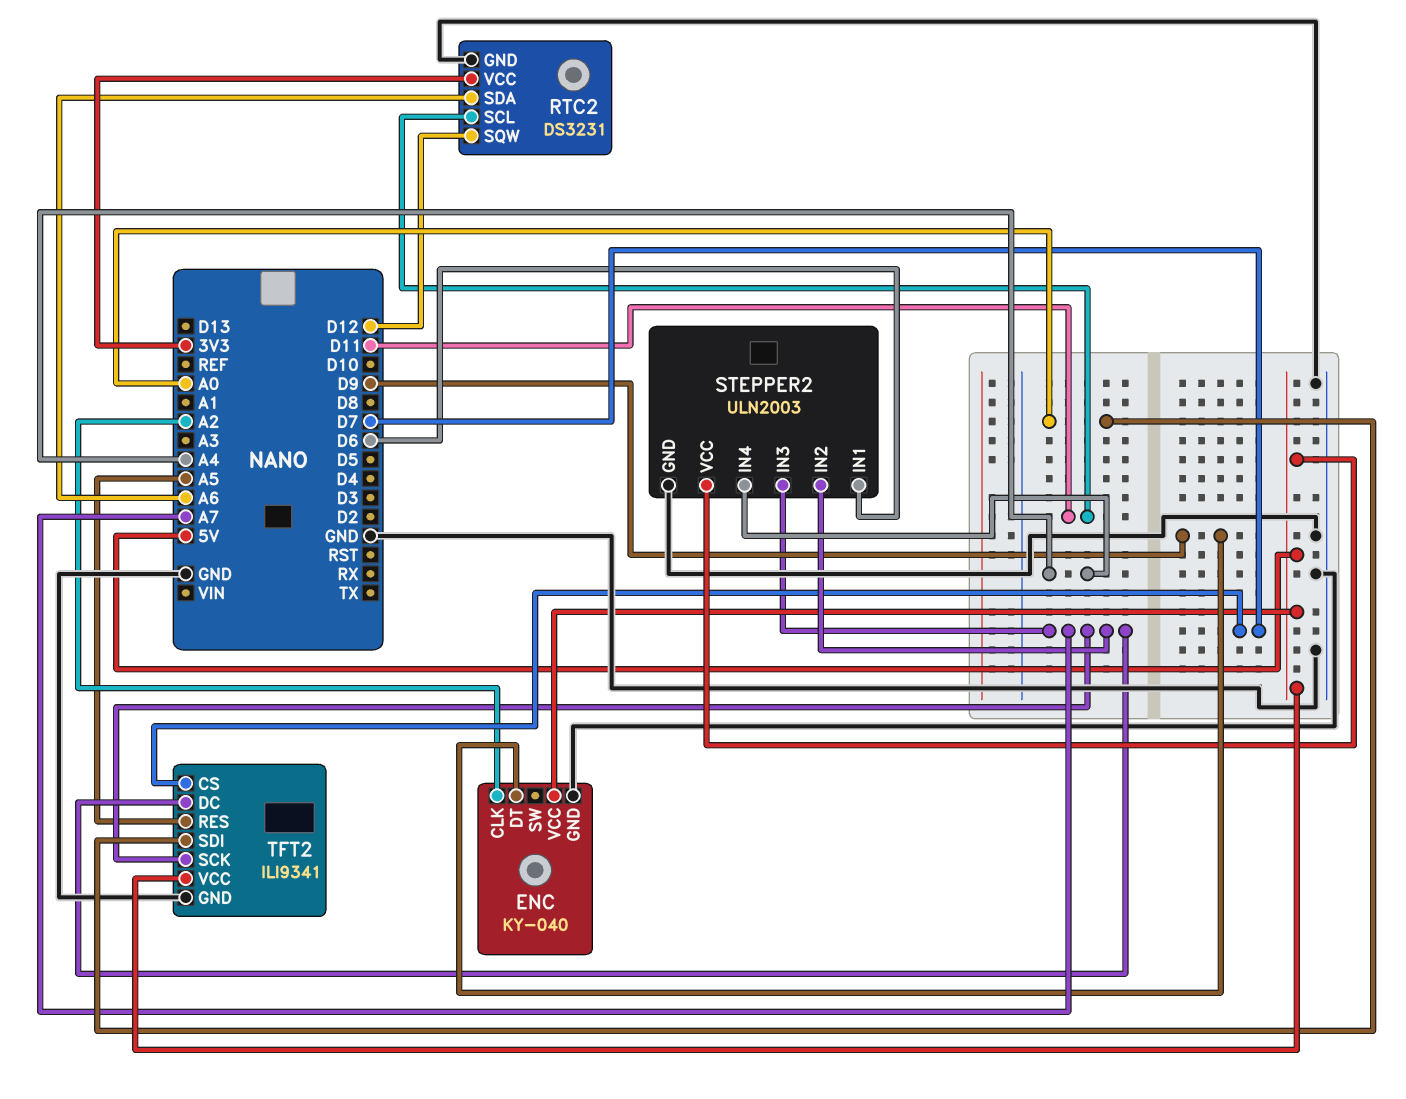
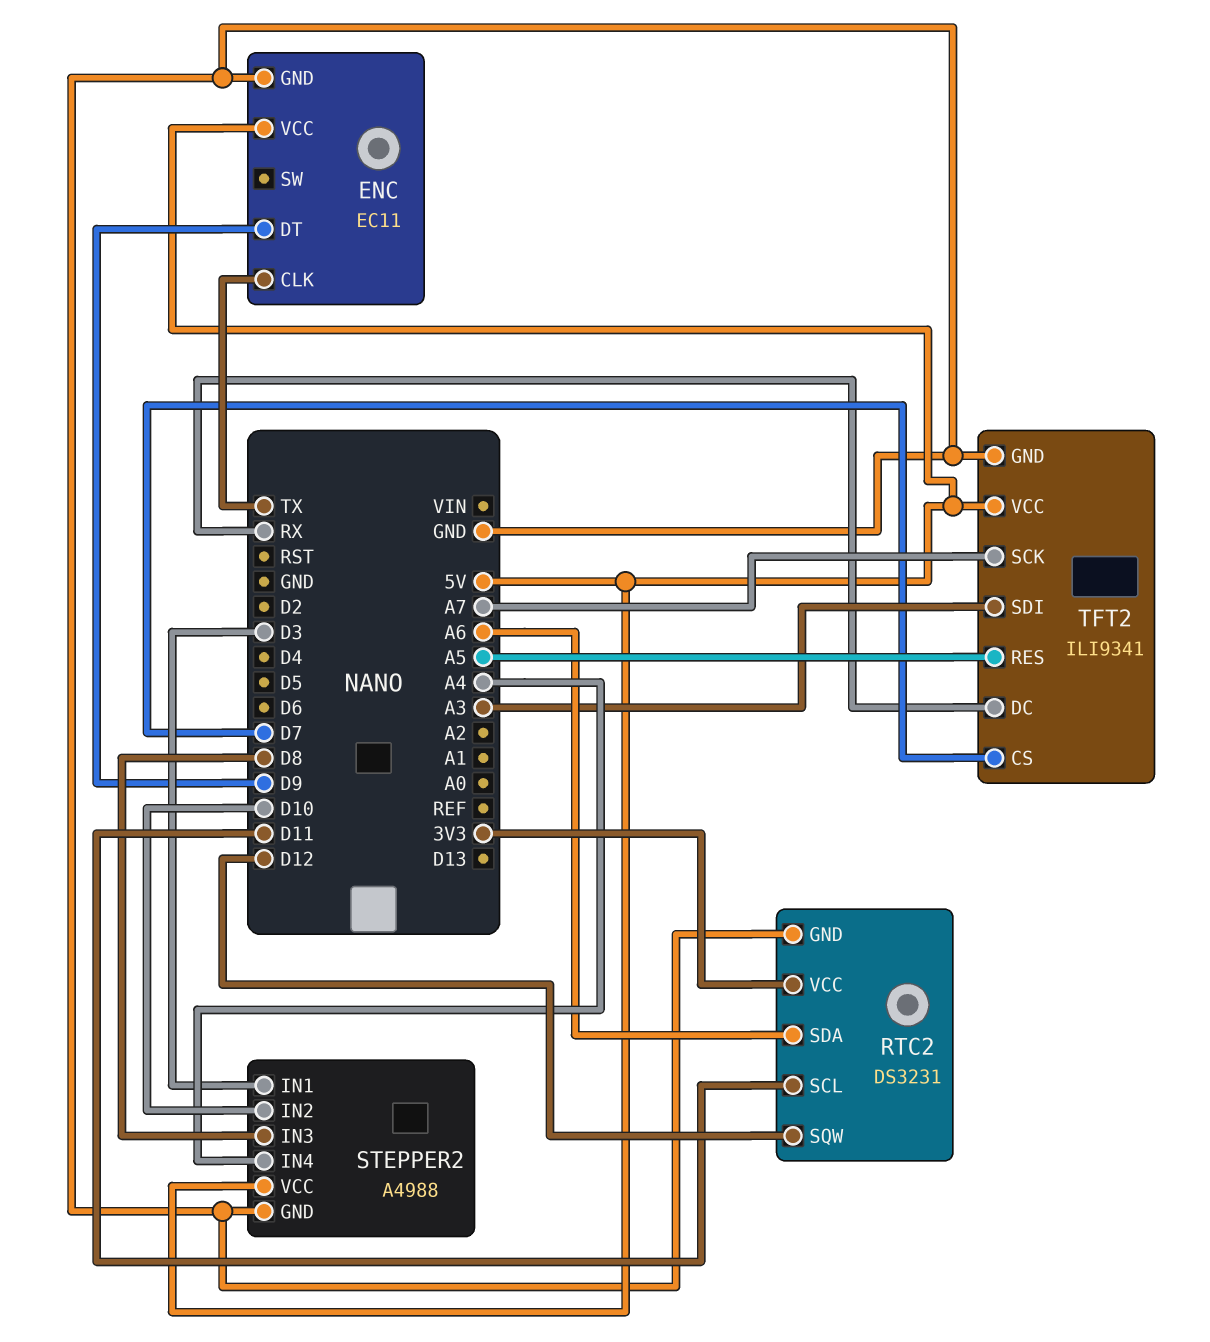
ENC: KY-040 -> EC11
ENC pin CLK: A2 -> TX
STEPPER2: ULN2003 -> A4988
STEPPER2 pin IN1: D6 -> D3
STEPPER2 pin IN2: A7 -> D10
STEPPER2 pin IN3: A7 -> D8
TFT2 pin DC: A7 -> RX
TFT2 pin SDI: A0 -> A3

